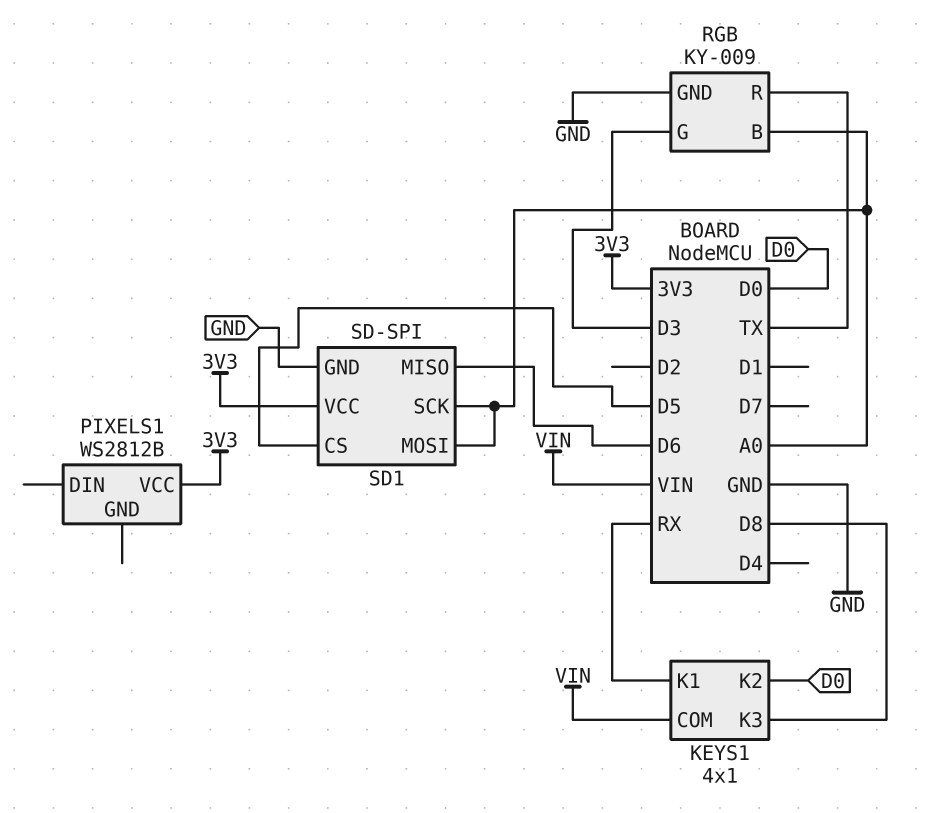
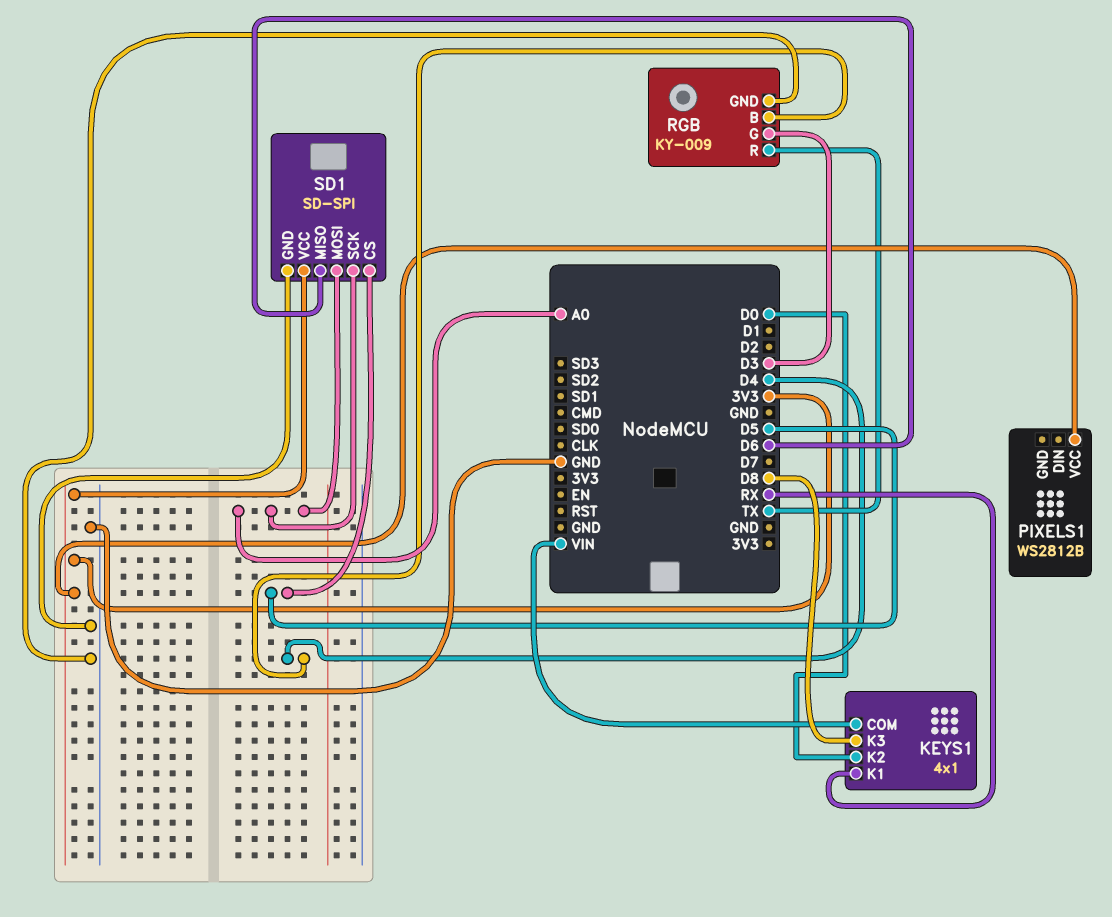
RGB pin B: A0 -> D4

